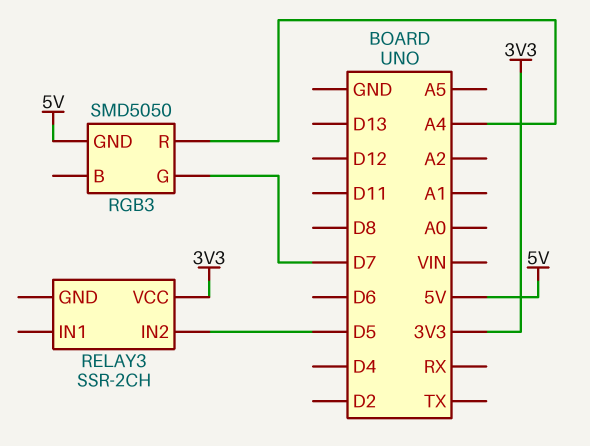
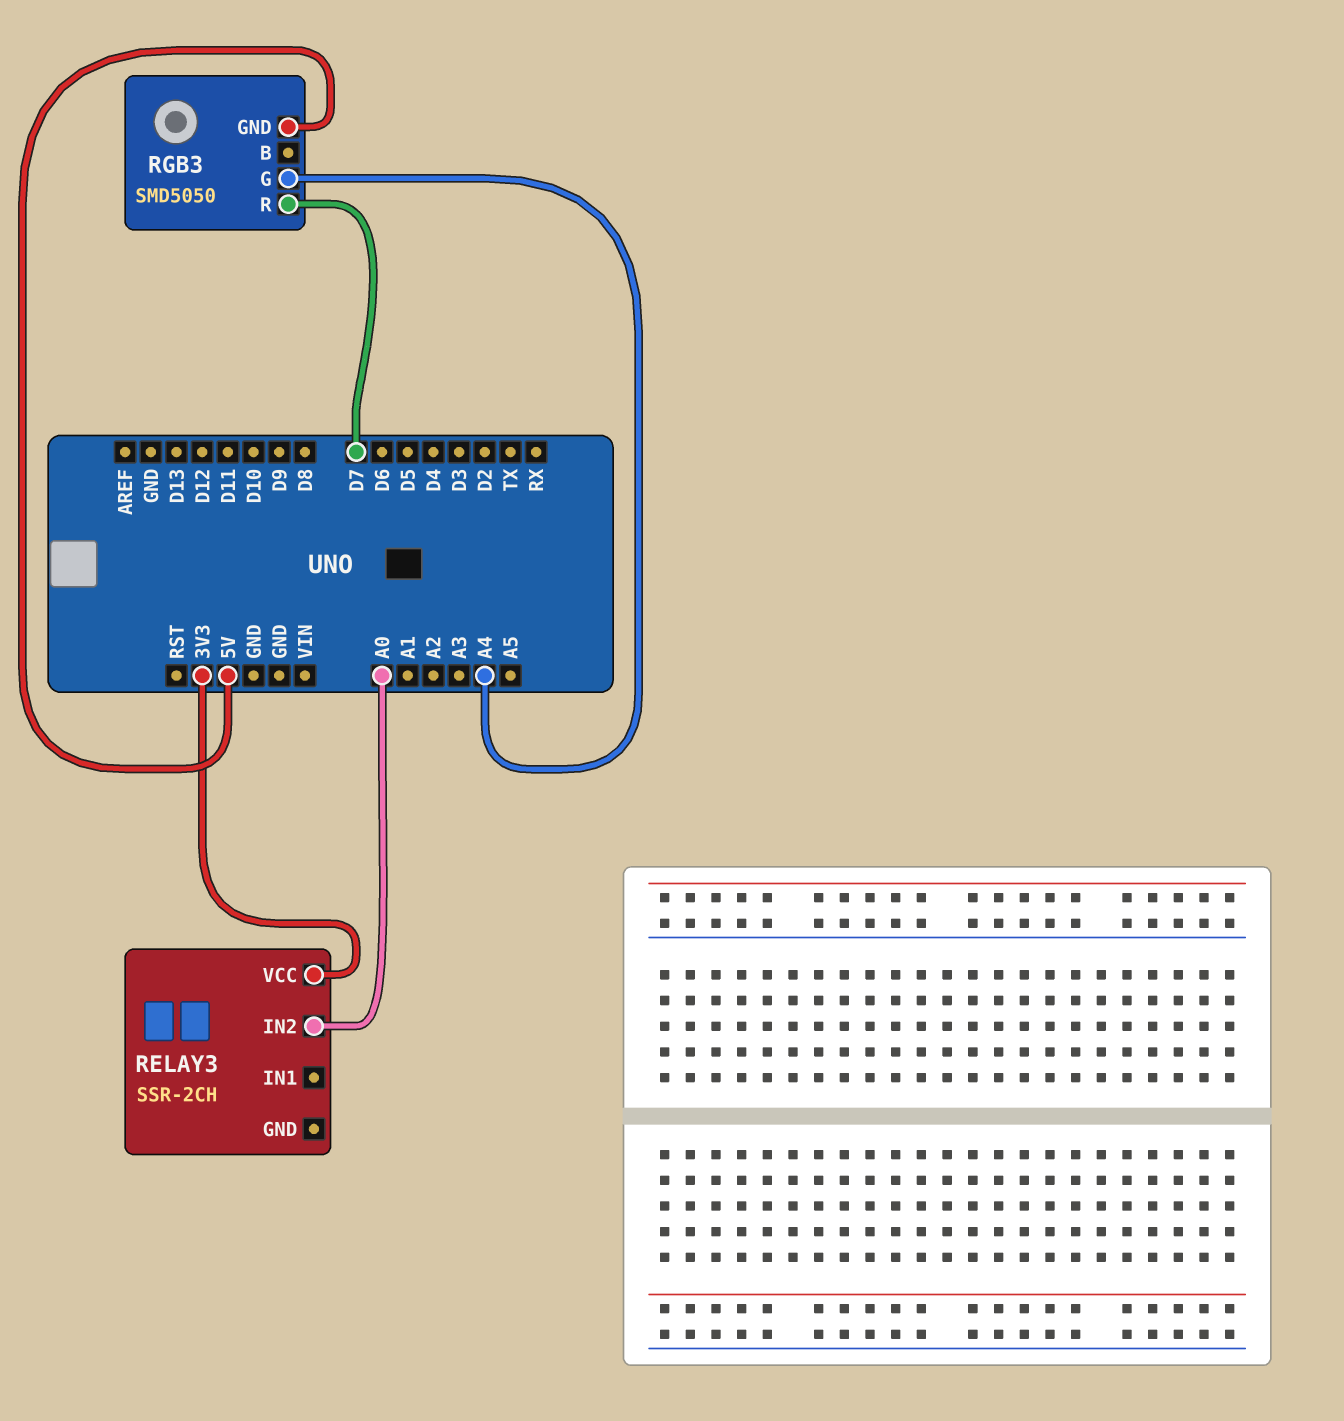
RELAY3 pin IN2: D5 -> A0
RGB3 pin G: D7 -> A4
RGB3 pin R: A4 -> D7

